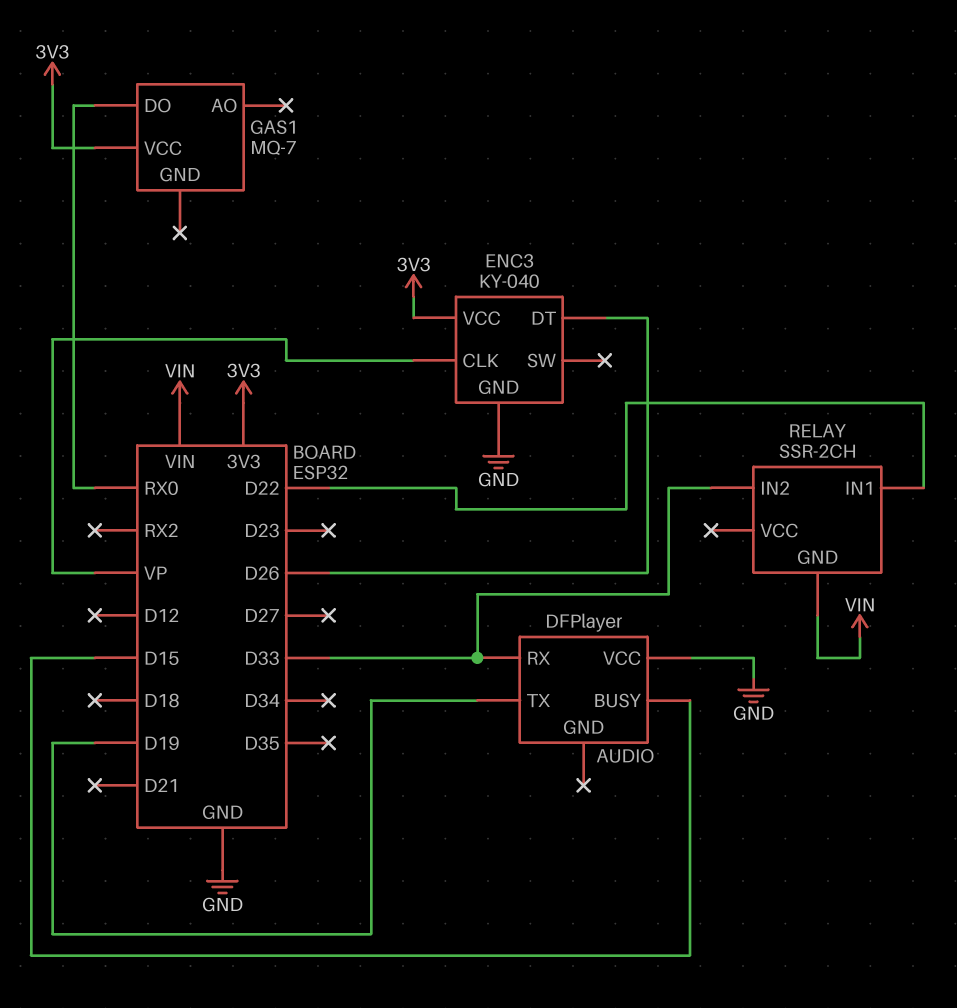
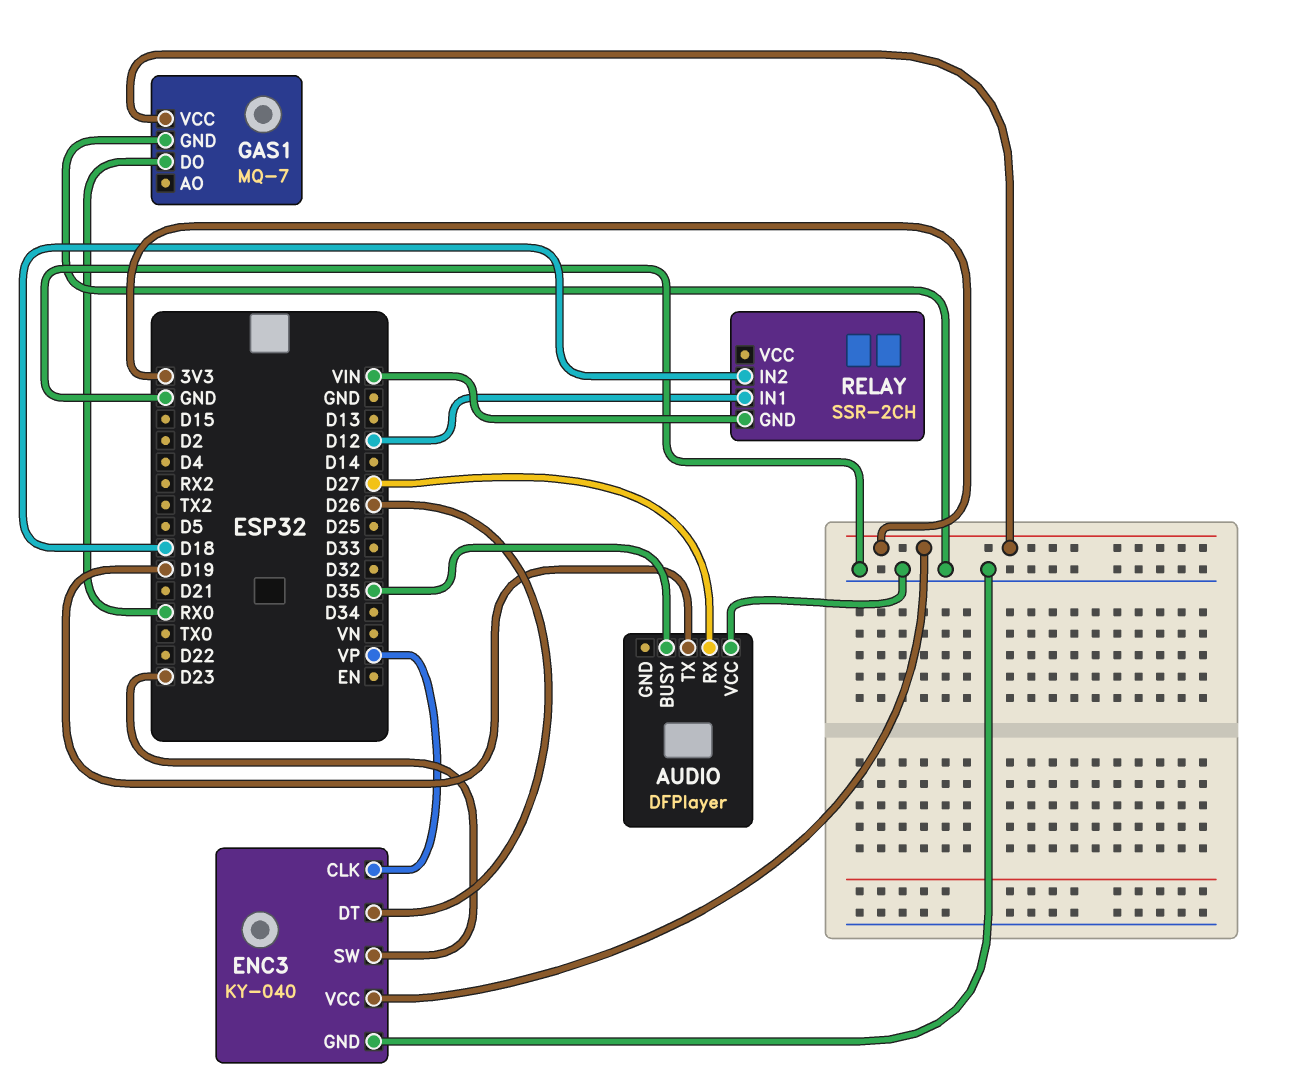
AUDIO pin BUSY: D15 -> D35
AUDIO pin RX: D33 -> D27
ENC3 pin SW: none -> D23
GAS1 pin GND: none -> GND
RELAY pin IN1: D22 -> D12
RELAY pin IN2: D33 -> D18

